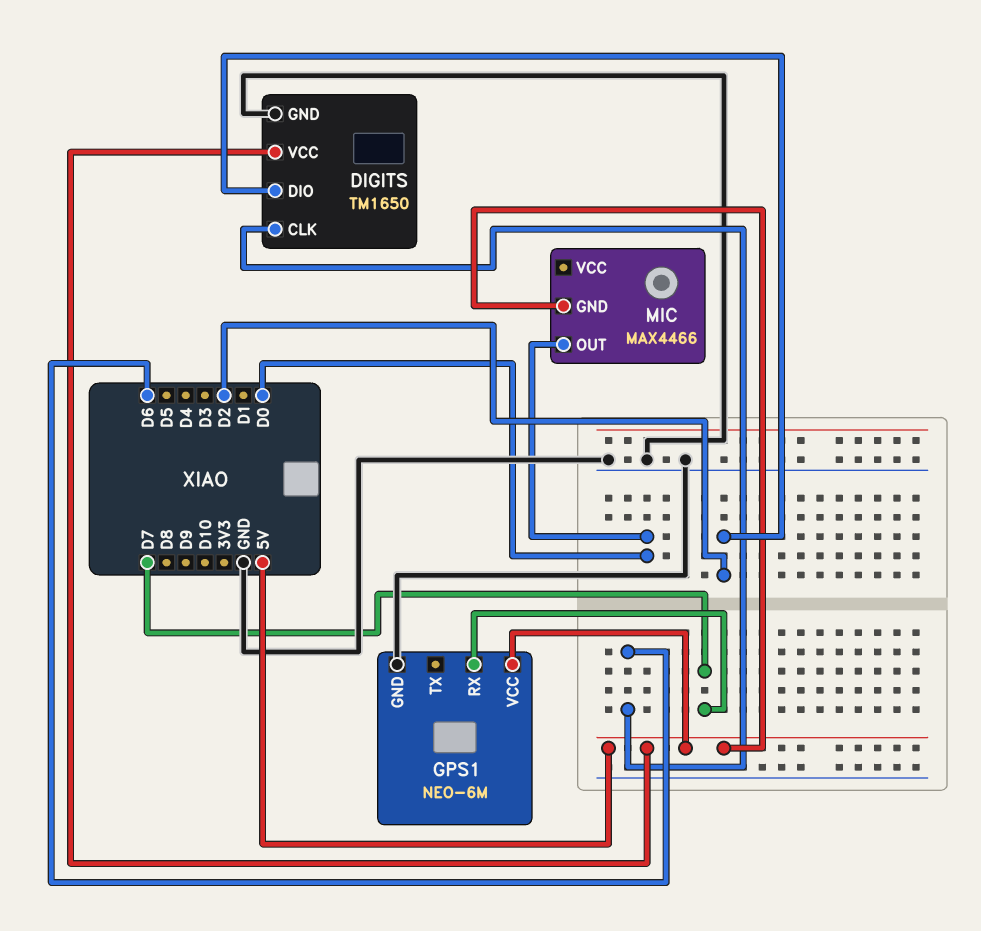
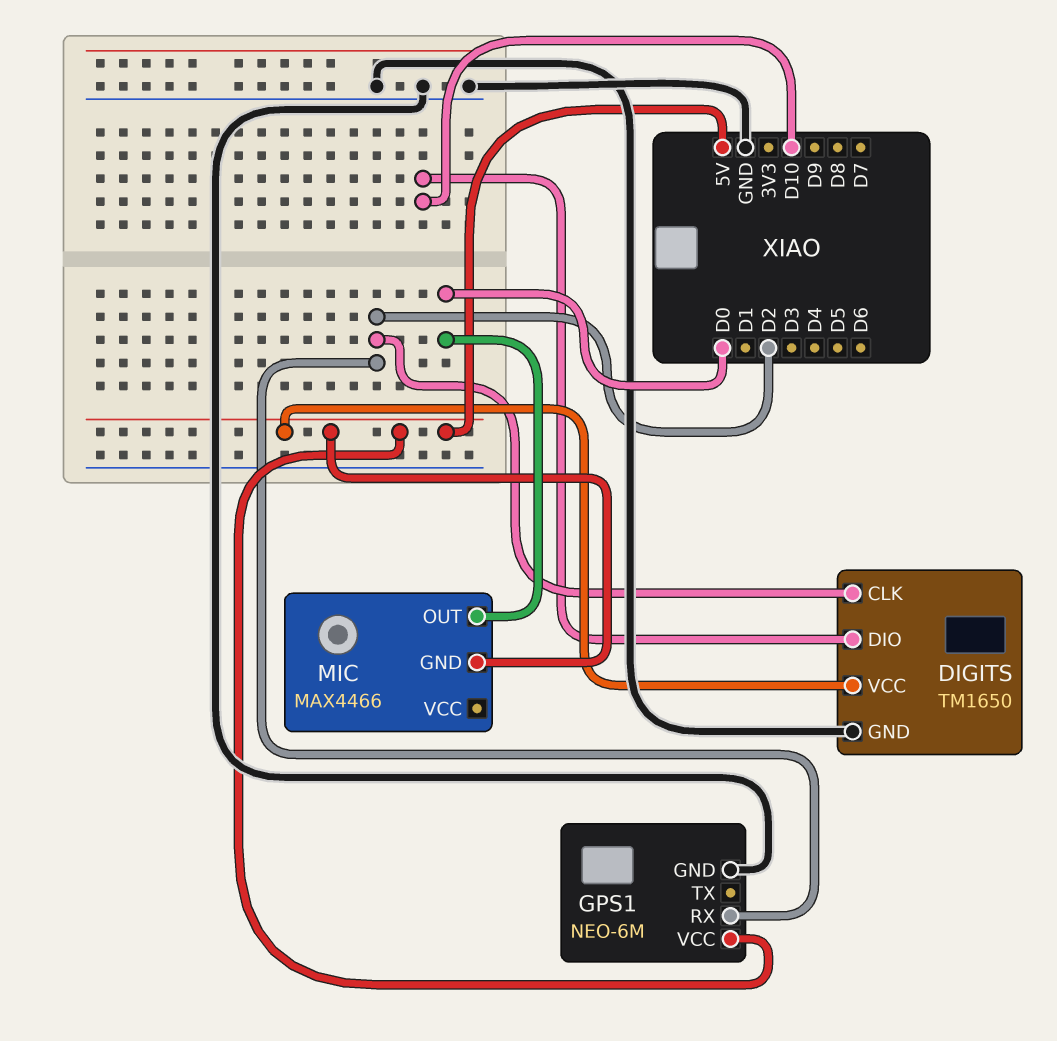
DIGITS pin CLK: D6 -> D2
DIGITS pin DIO: D2 -> D10
GPS1 pin RX: D7 -> D2

